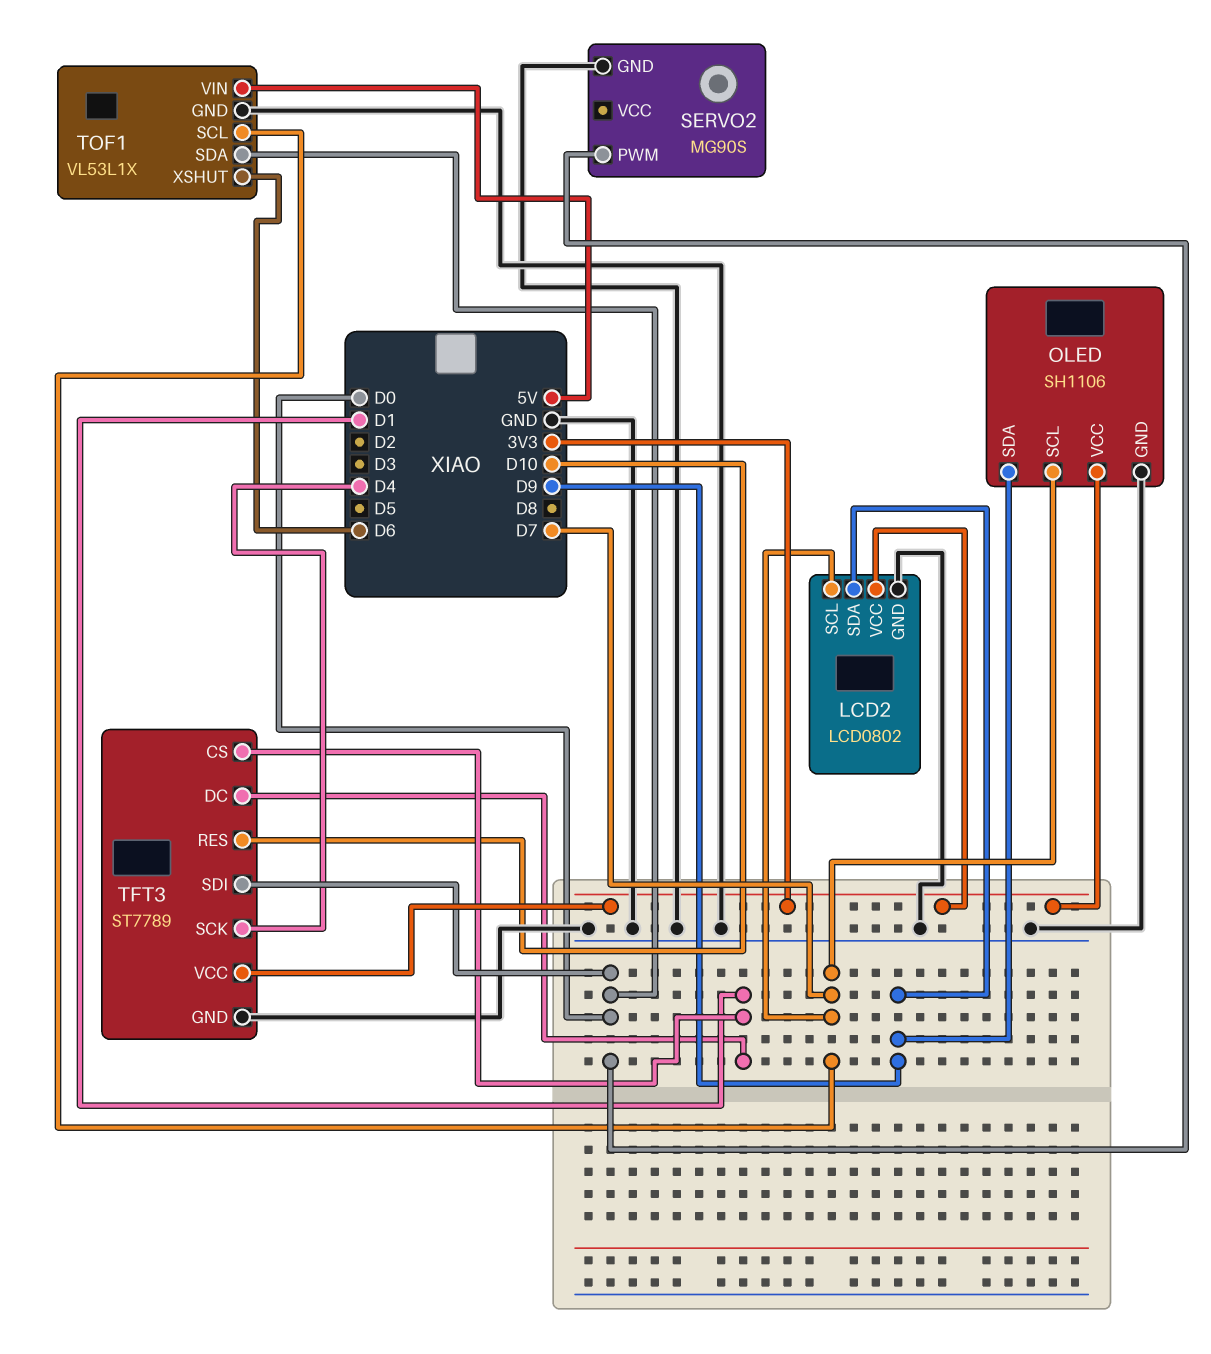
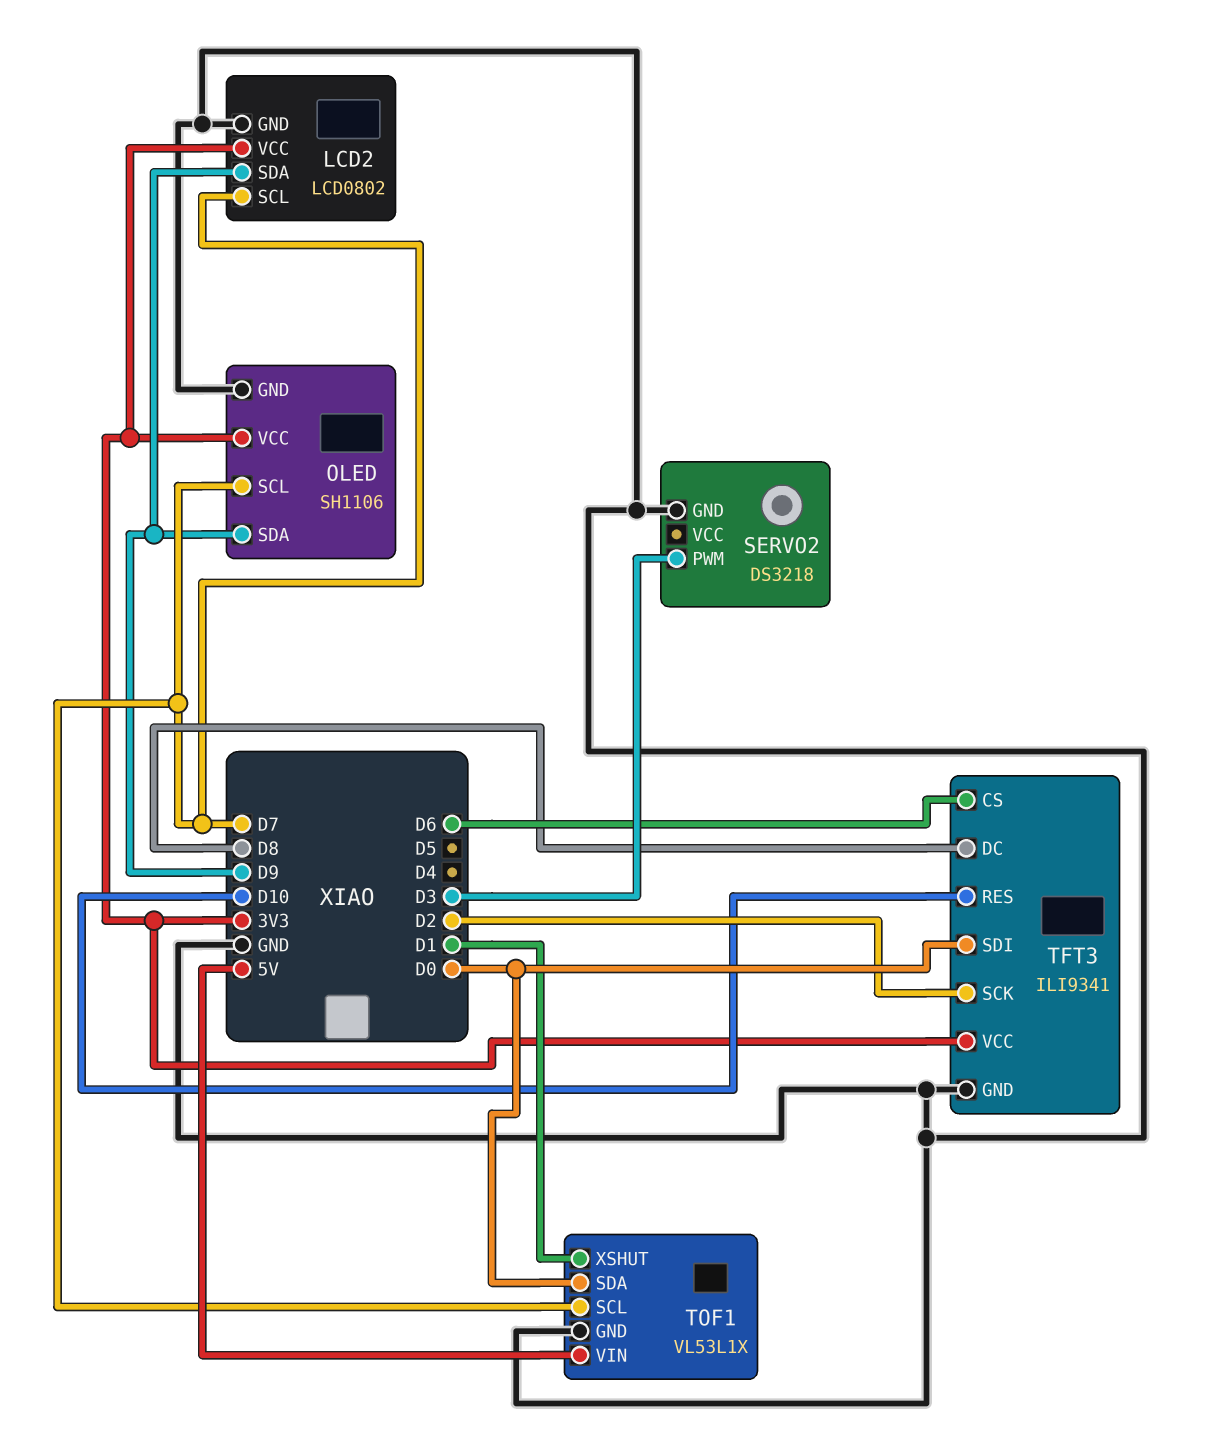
SERVO2: MG90S -> DS3218
SERVO2 pin PWM: D0 -> D3
TFT3: ST7789 -> ILI9341
TFT3 pin CS: D1 -> D6
TFT3 pin DC: D1 -> D8
TFT3 pin SCK: D4 -> D2
TOF1 pin XSHUT: D6 -> D1

